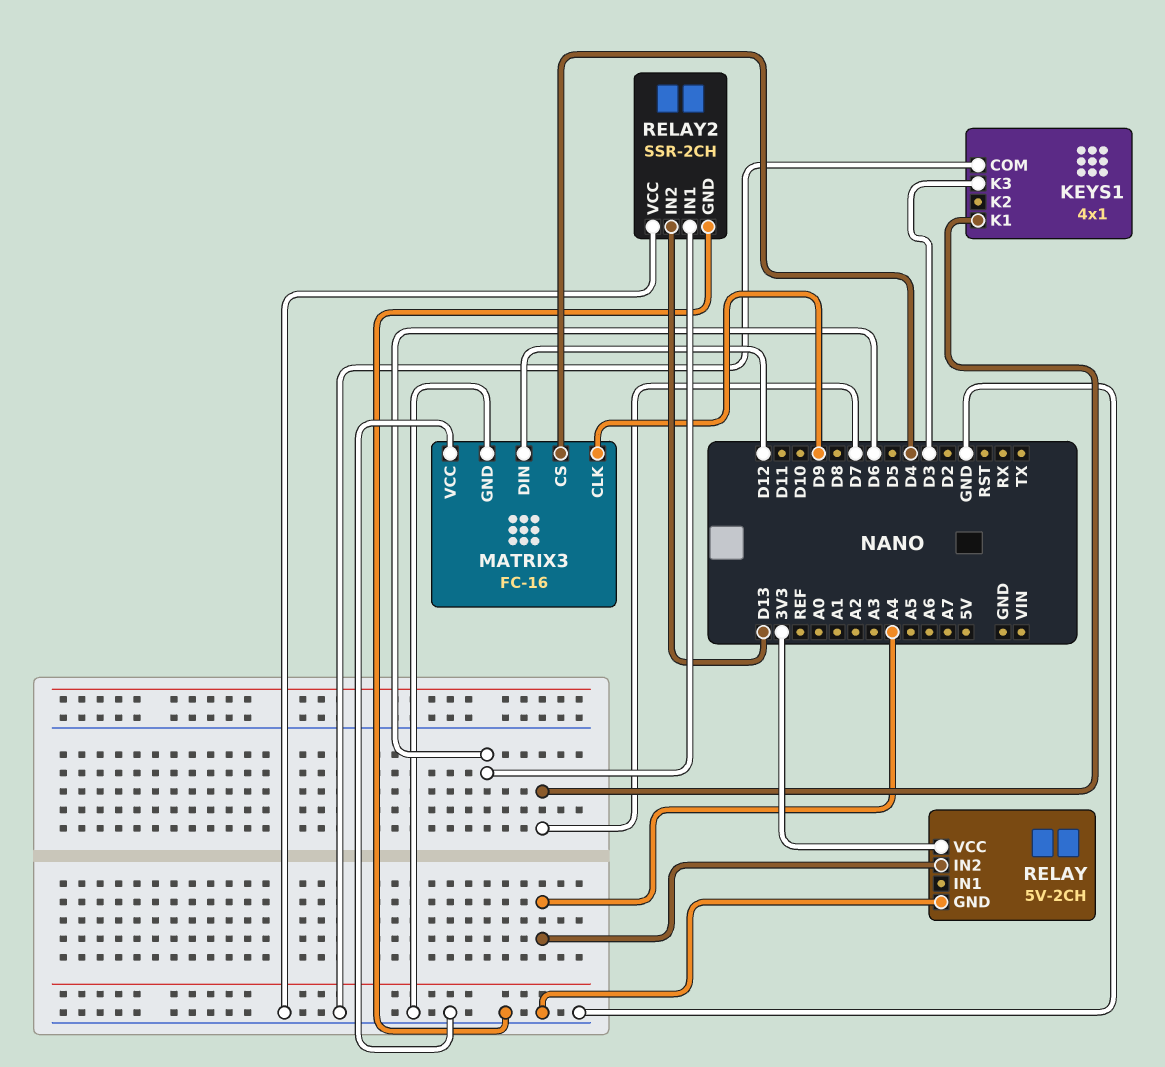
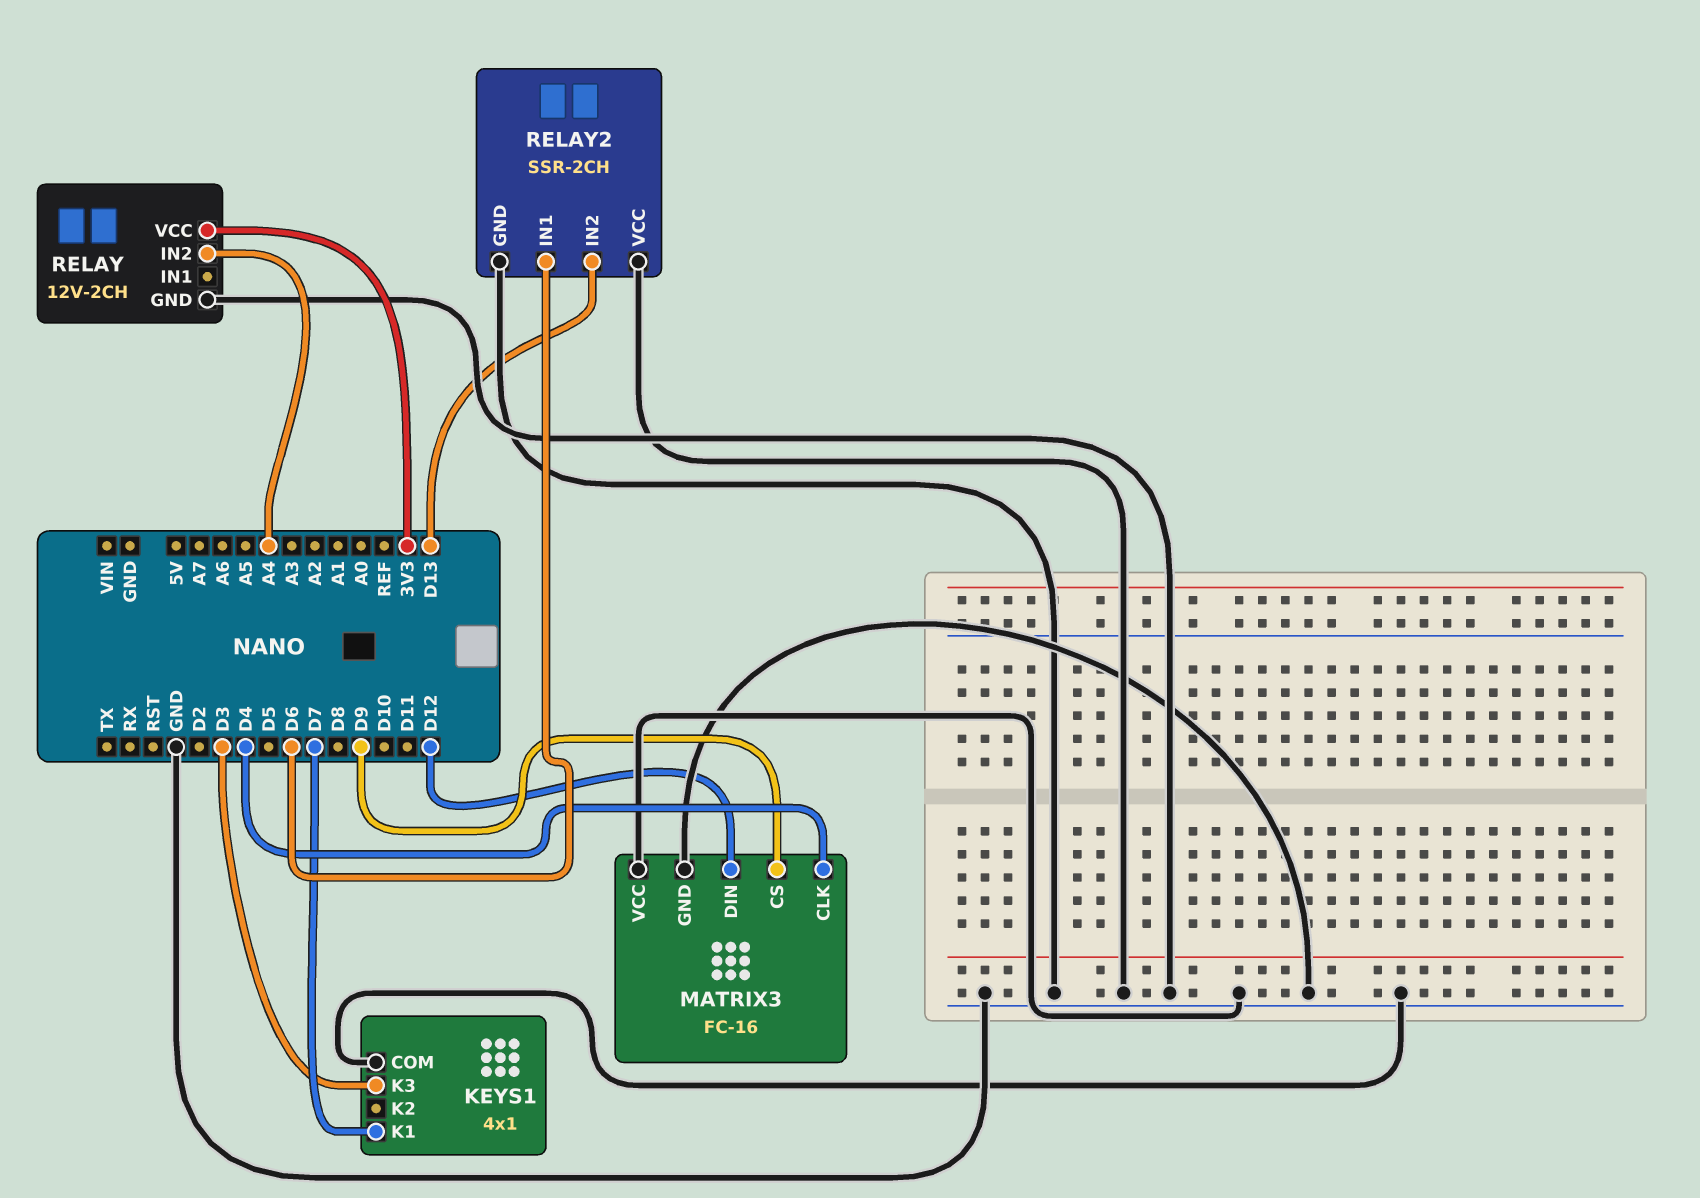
MATRIX3 pin CLK: D9 -> D4
MATRIX3 pin CS: D4 -> D9
RELAY: 5V-2CH -> 12V-2CH

